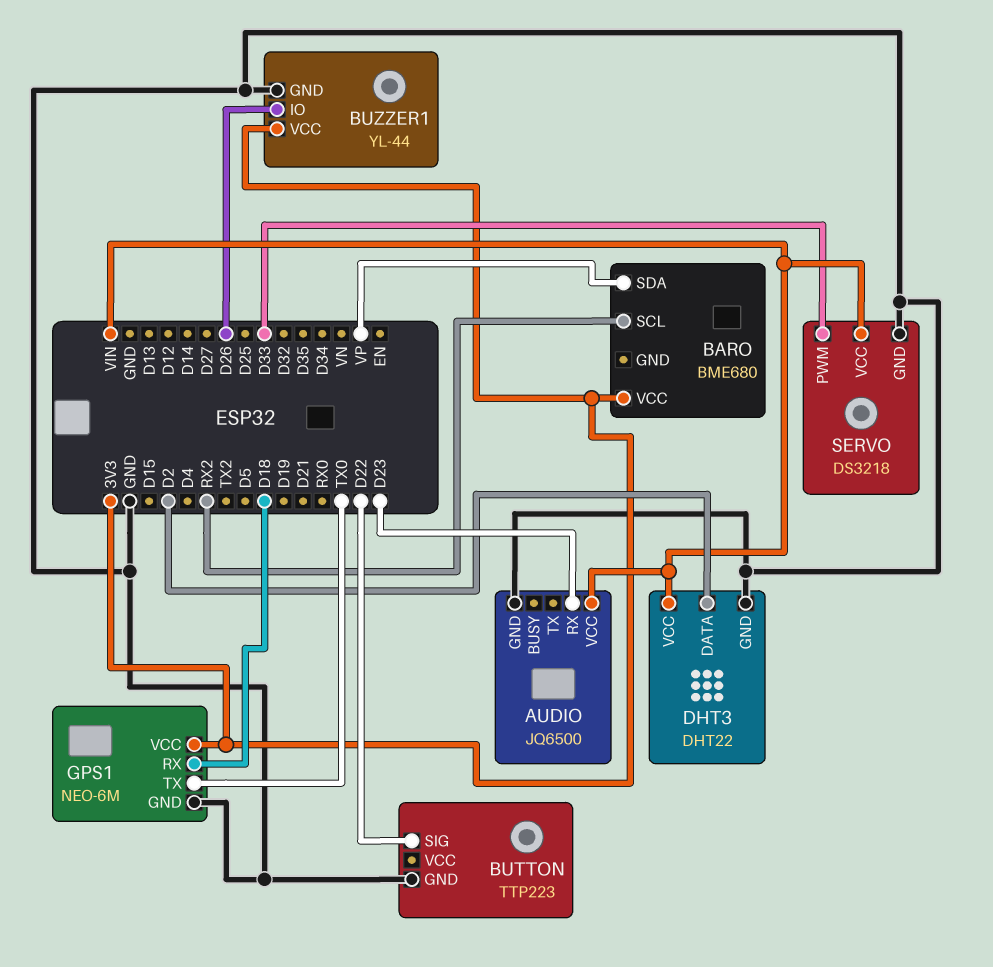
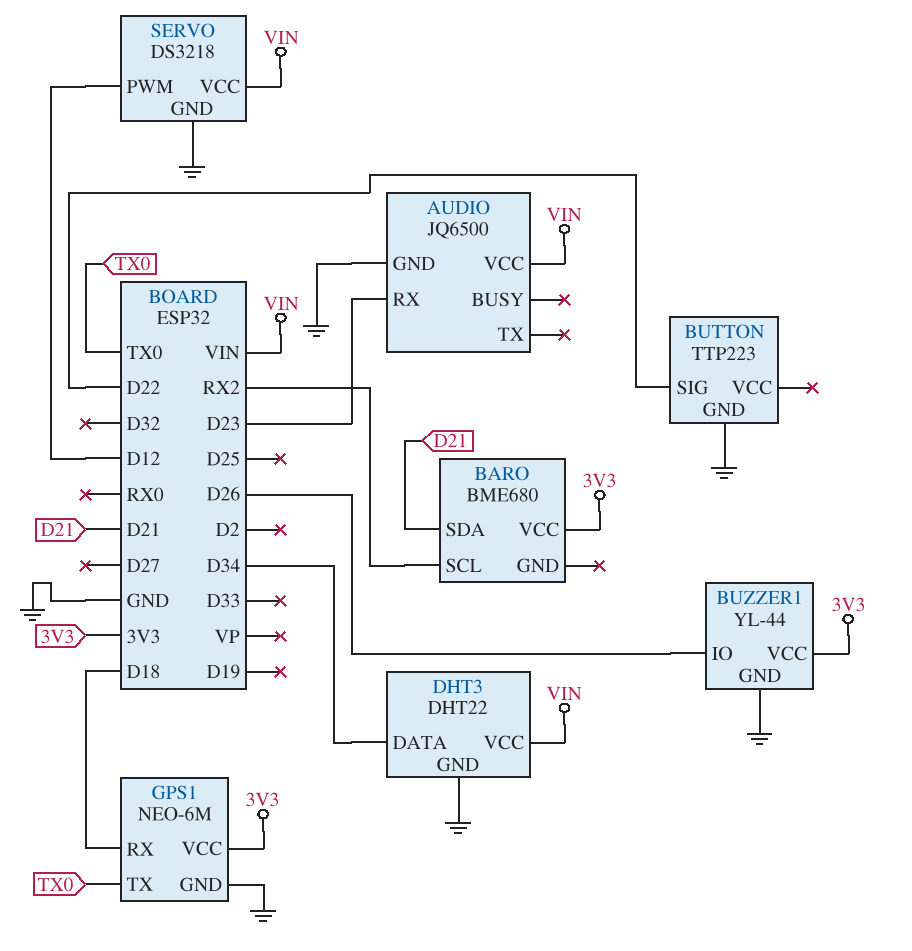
BARO pin SDA: VP -> D21
DHT3 pin DATA: D2 -> D34
SERVO pin PWM: D33 -> D12

